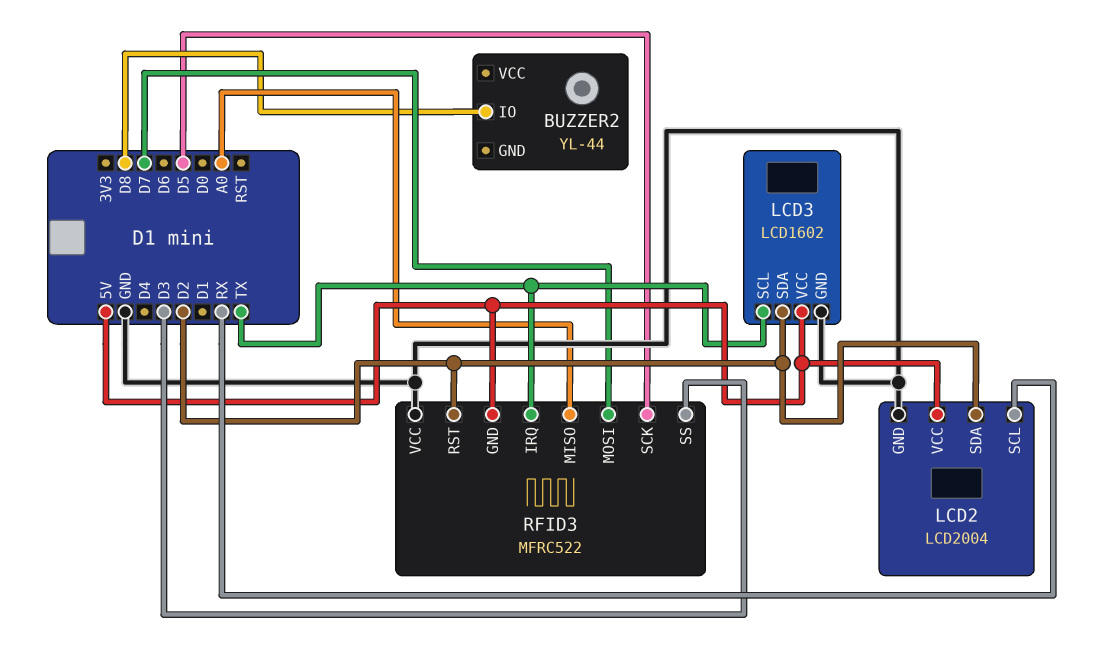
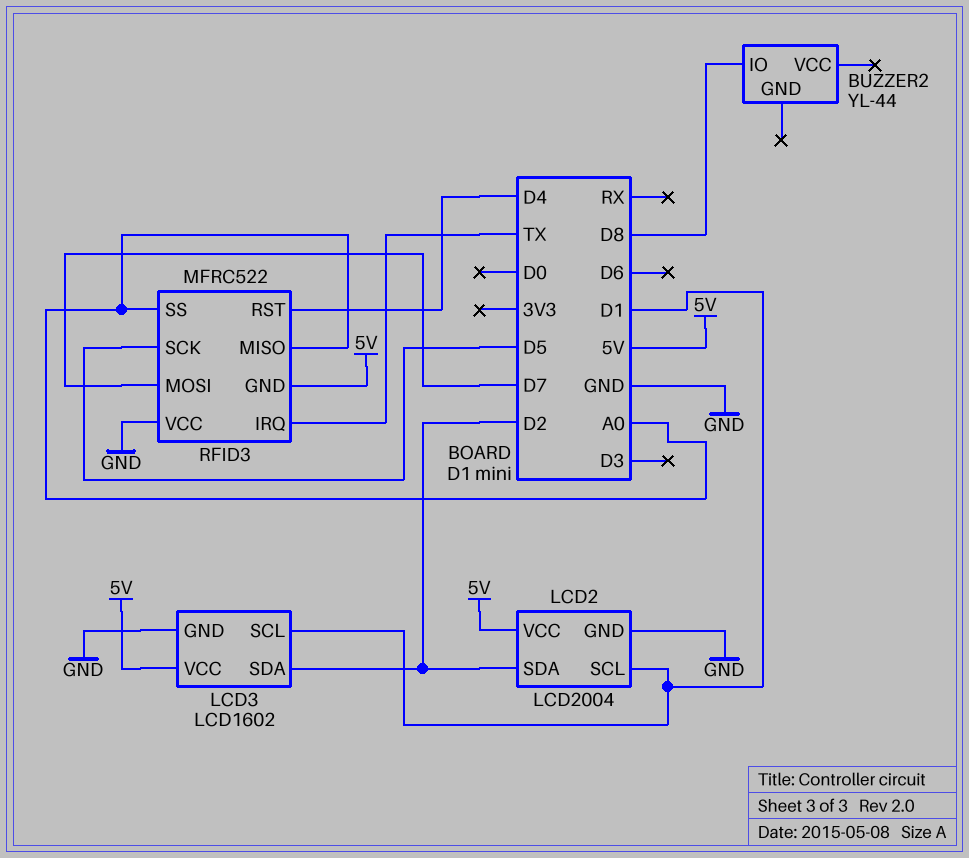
LCD2 pin SCL: RX -> D1
LCD3 pin SCL: TX -> D1
RFID3 pin RST: D2 -> D4
RFID3 pin SS: D3 -> A0

